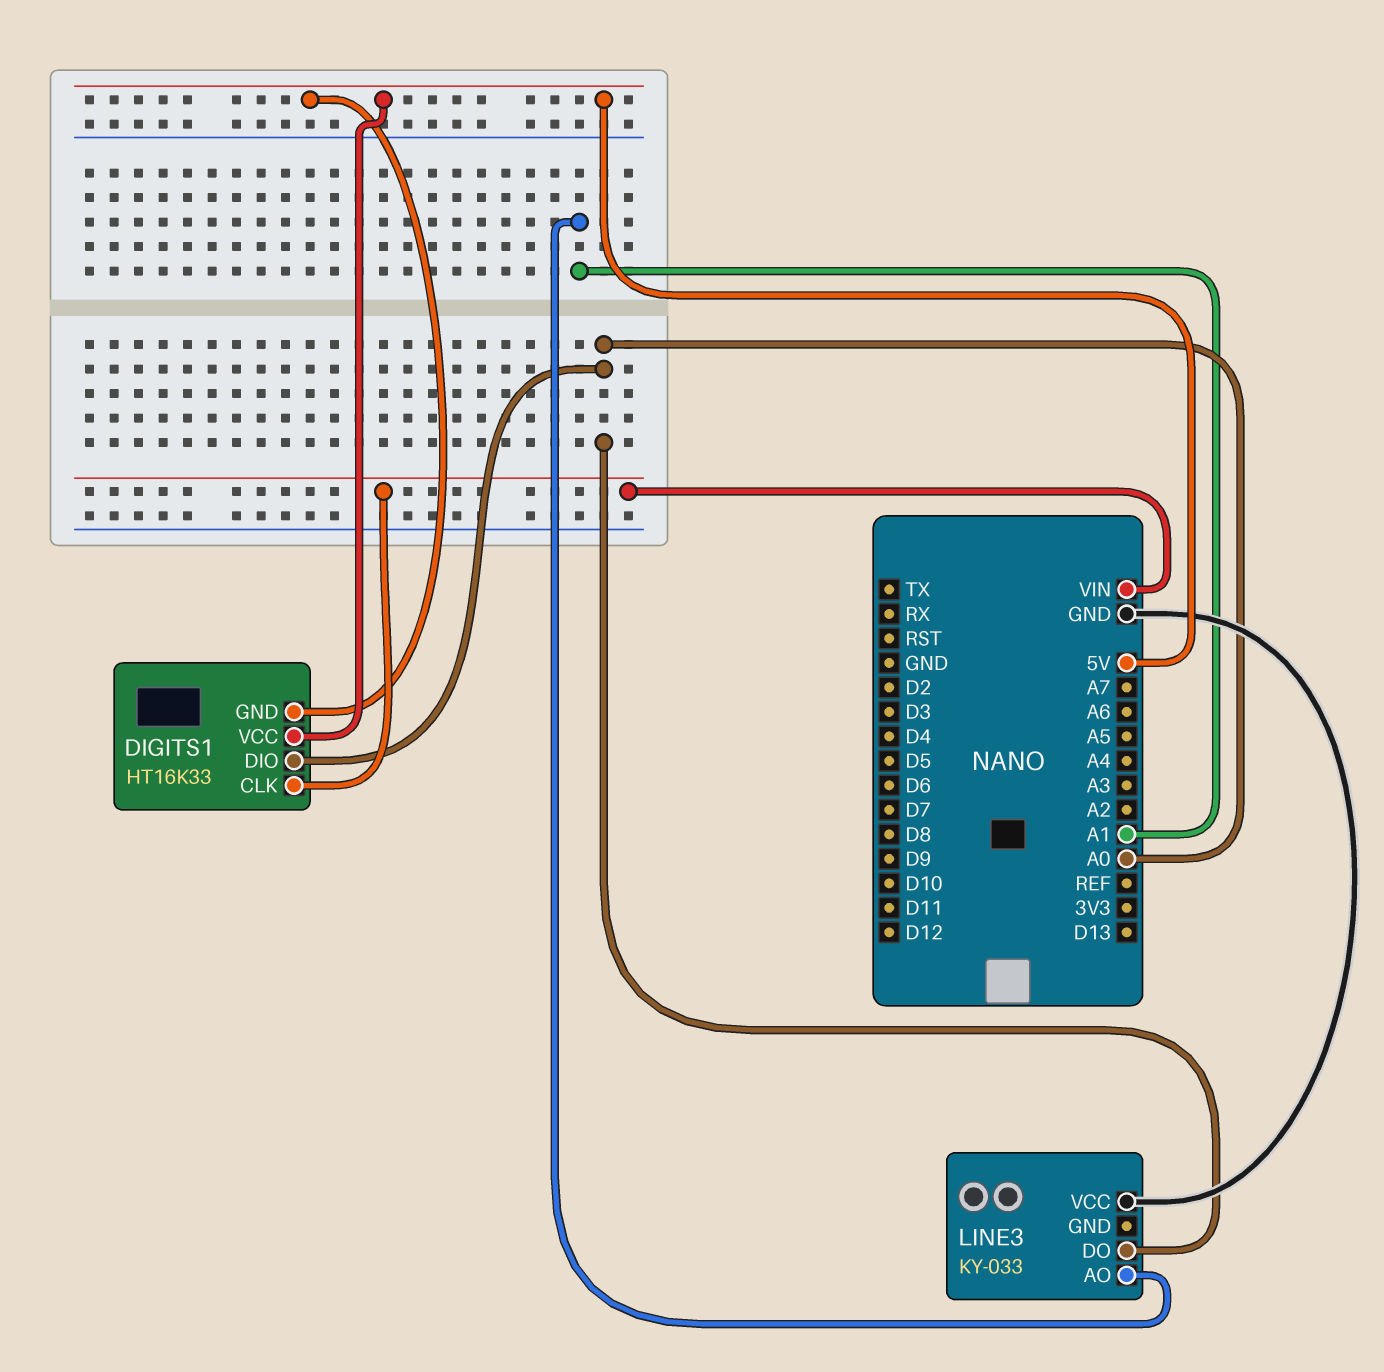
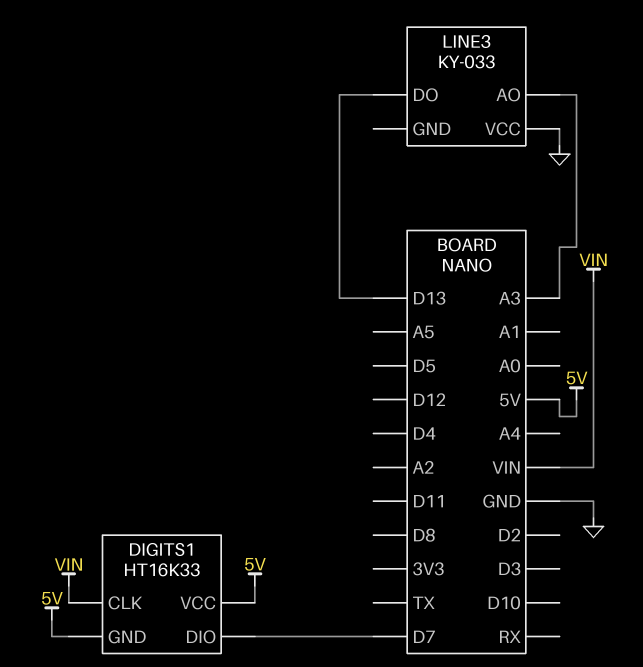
DIGITS1 pin DIO: A0 -> D7
LINE3 pin AO: A1 -> A3
LINE3 pin DO: A0 -> D13

